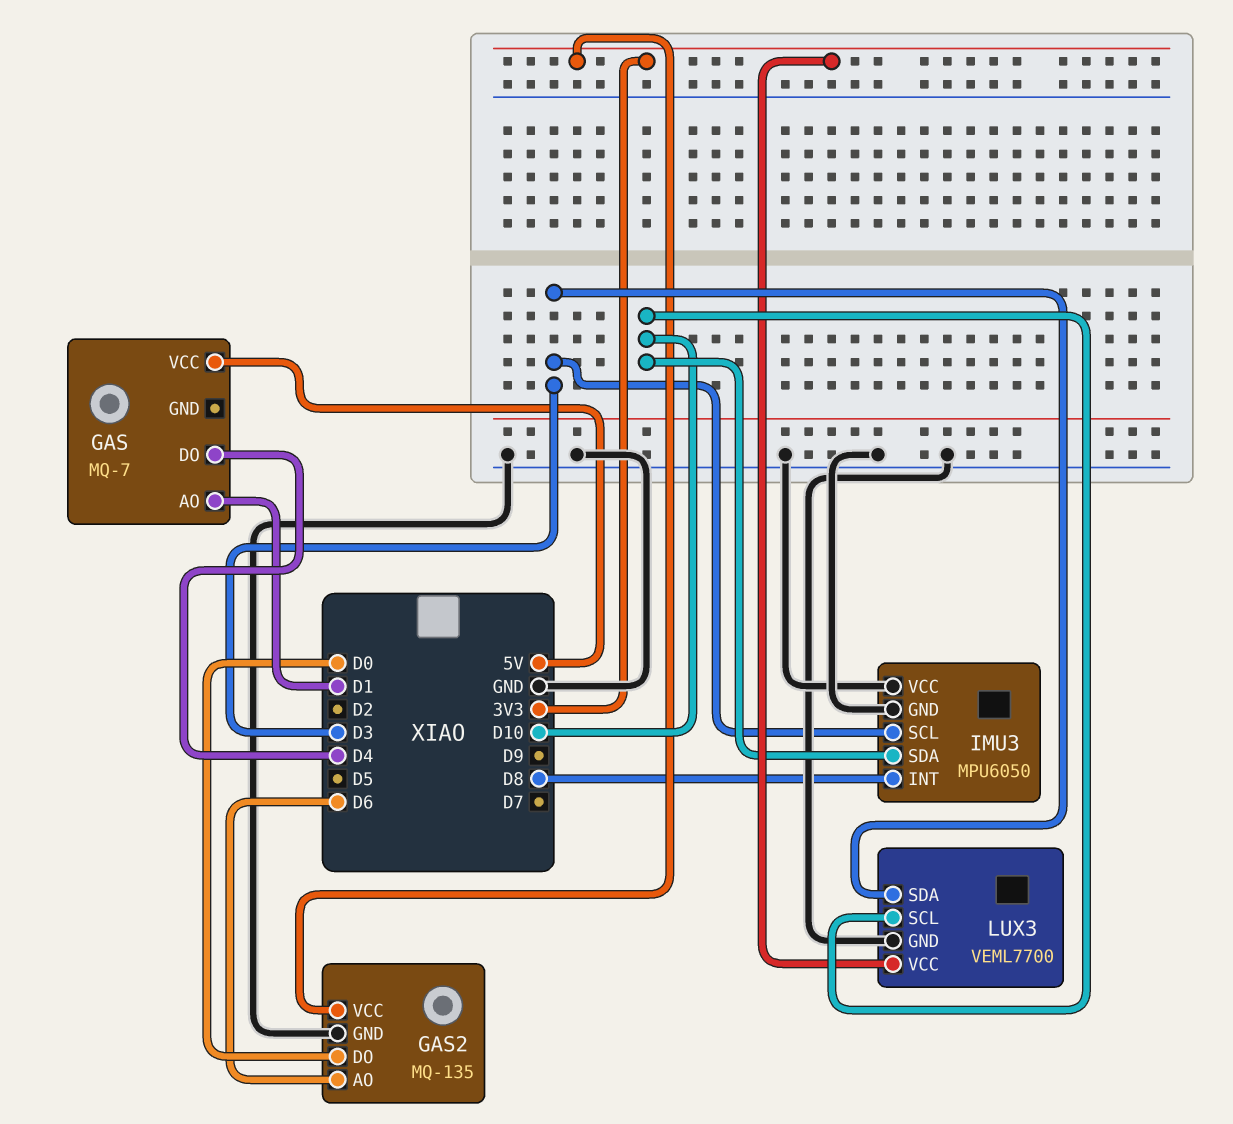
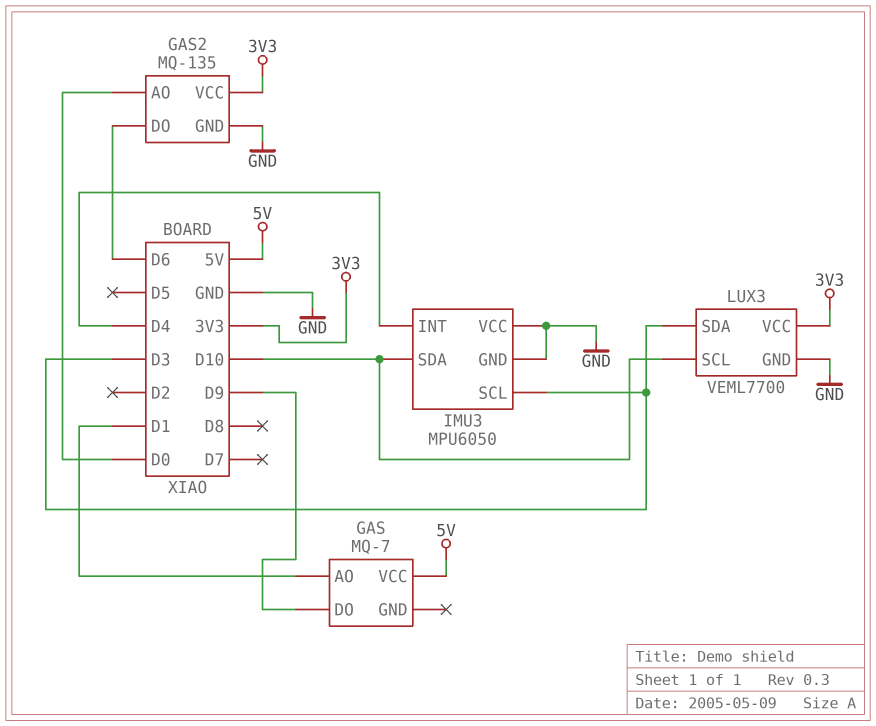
GAS pin DO: D4 -> D9
GAS2 pin AO: D6 -> D0
GAS2 pin DO: D0 -> D6
IMU3 pin INT: D8 -> D4

